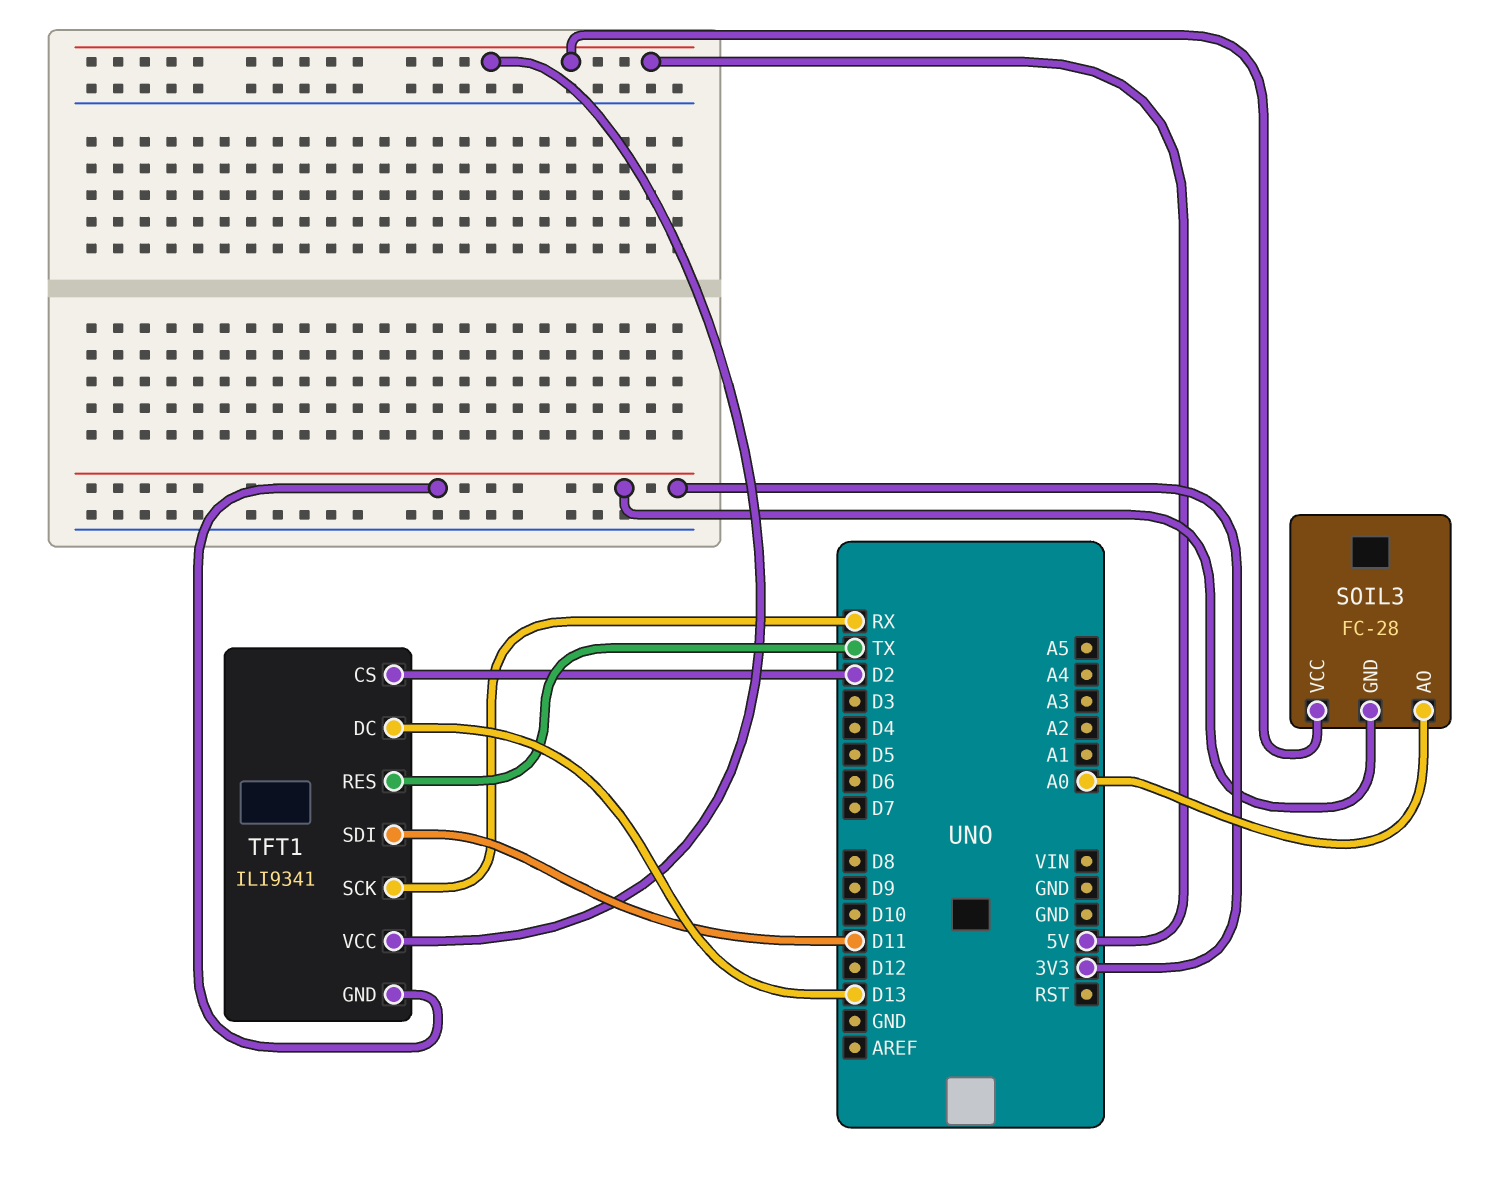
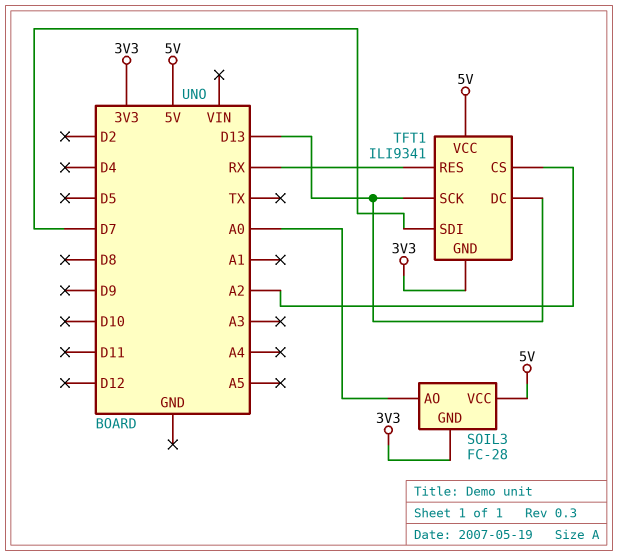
TFT1 pin CS: D2 -> A2
TFT1 pin RES: TX -> RX
TFT1 pin SCK: RX -> D13
TFT1 pin SDI: D11 -> D7

